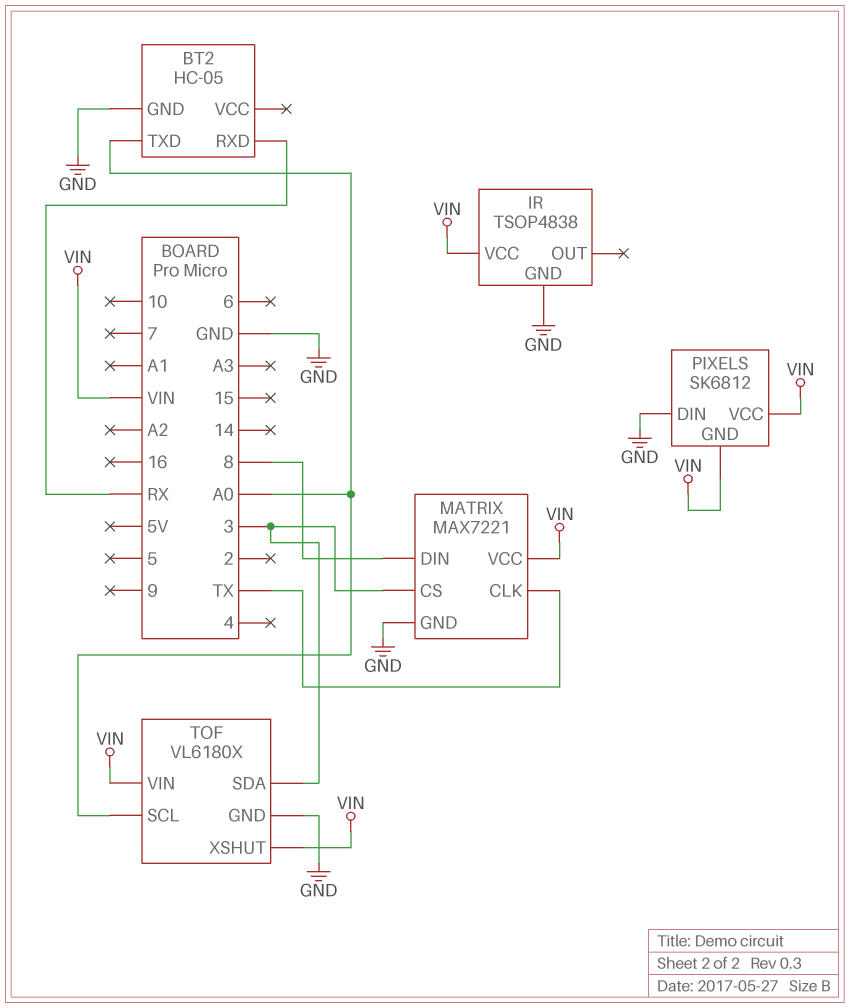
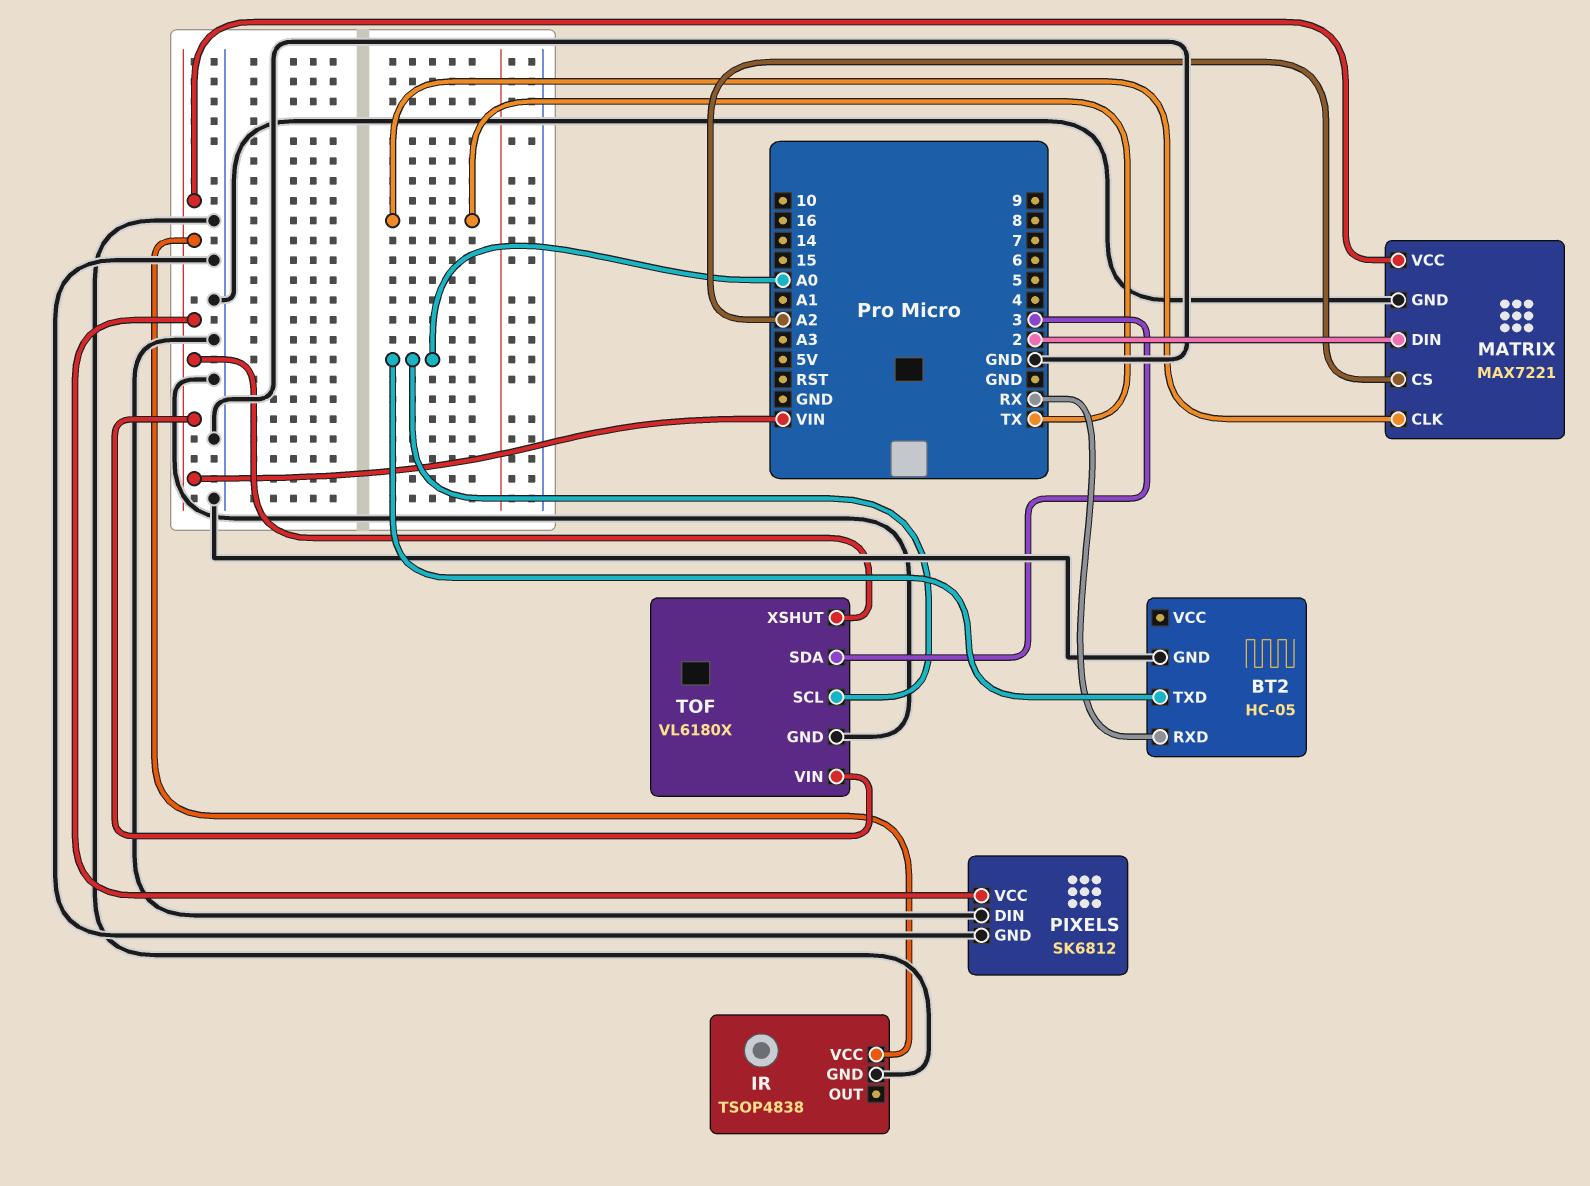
MATRIX pin CS: 3 -> A2
MATRIX pin DIN: 8 -> 2
PIXELS pin GND: VIN -> GND

